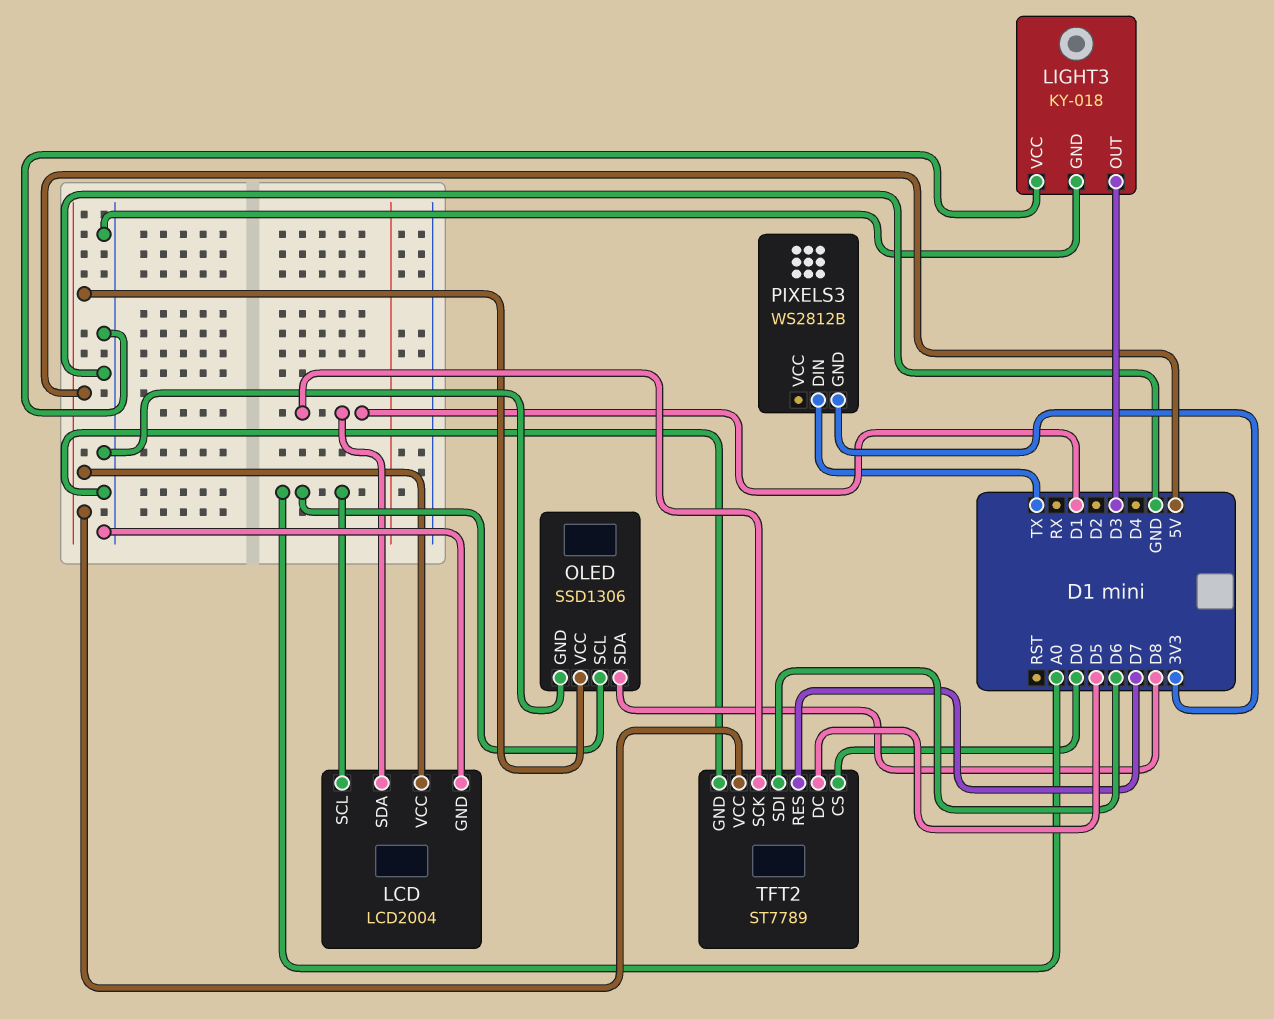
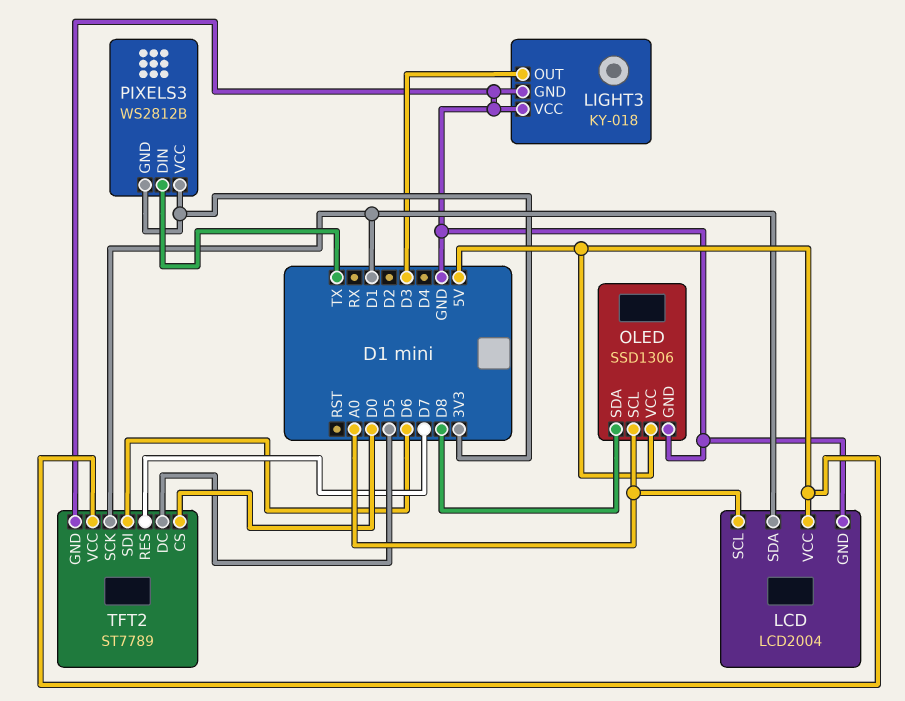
PIXELS3 pin VCC: none -> 3V3

